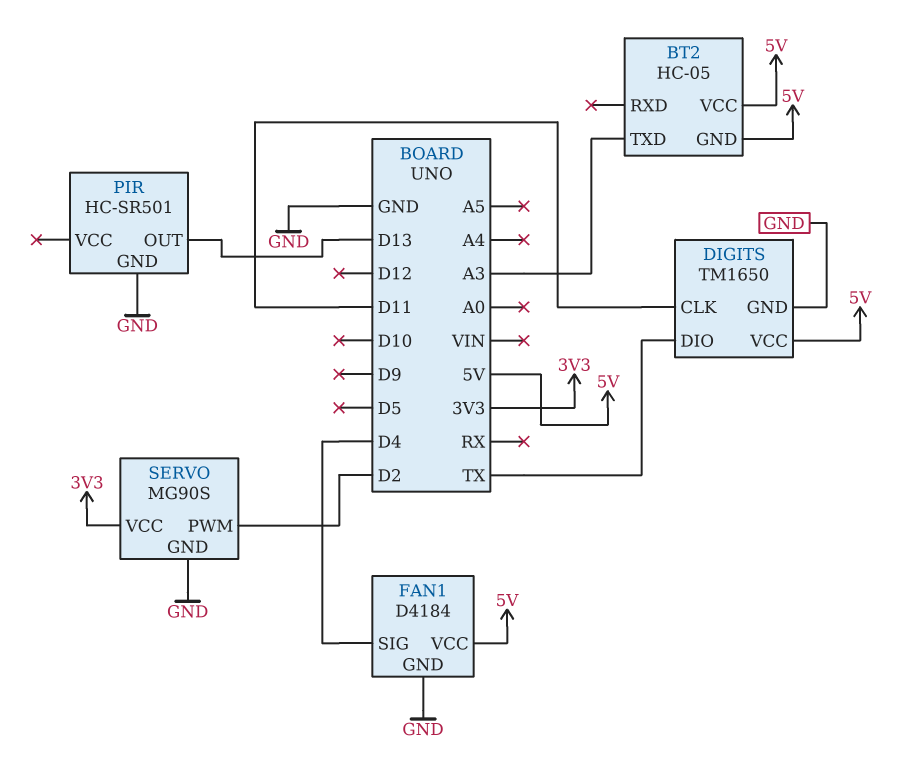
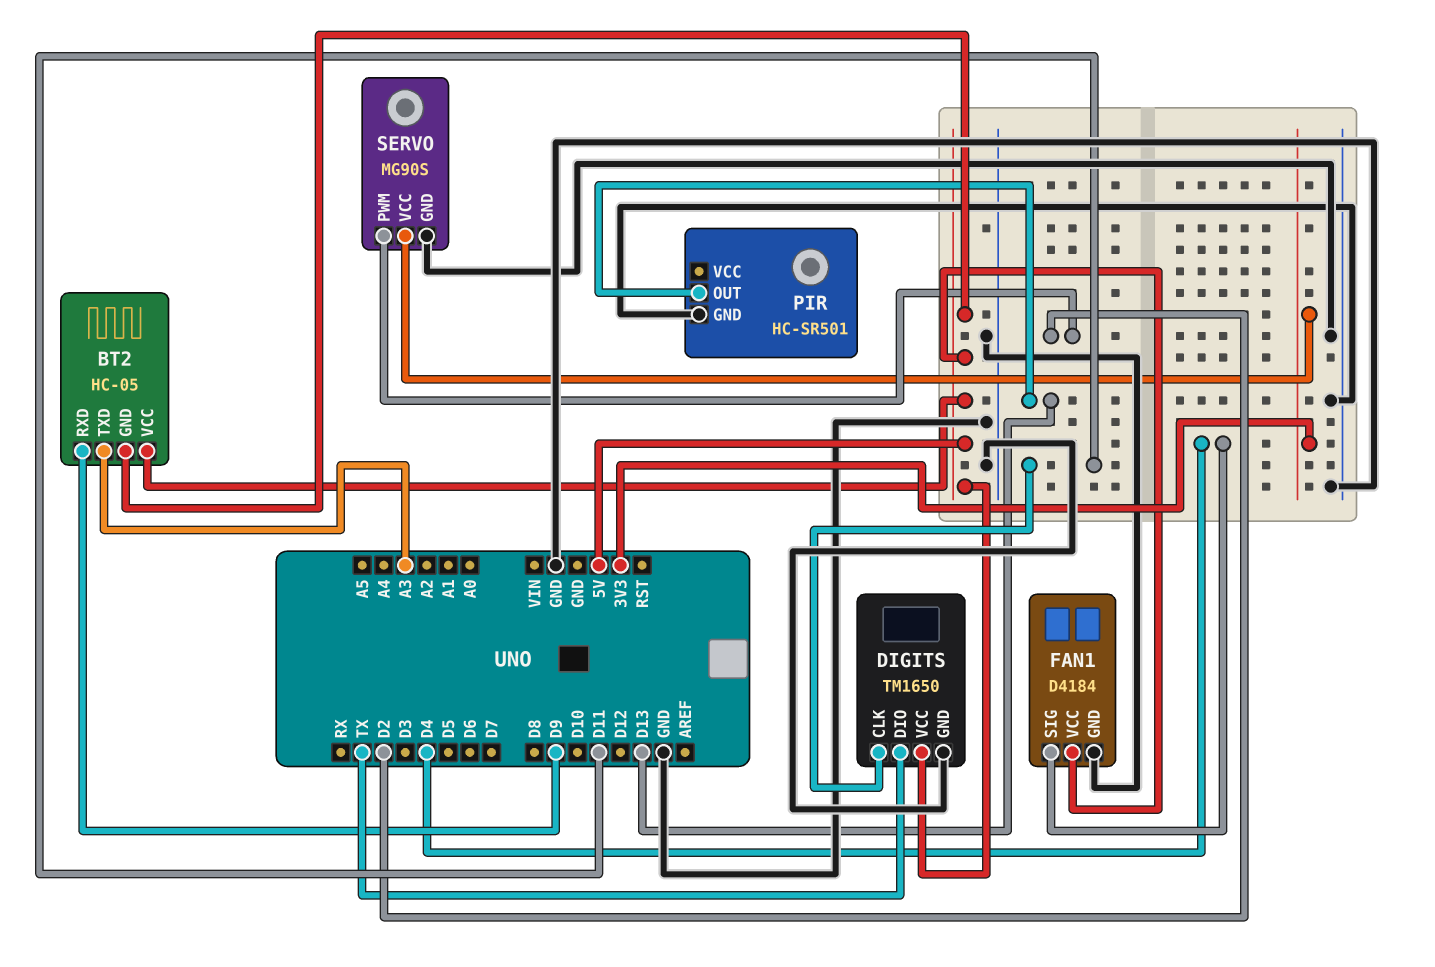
BT2 pin RXD: none -> D9

